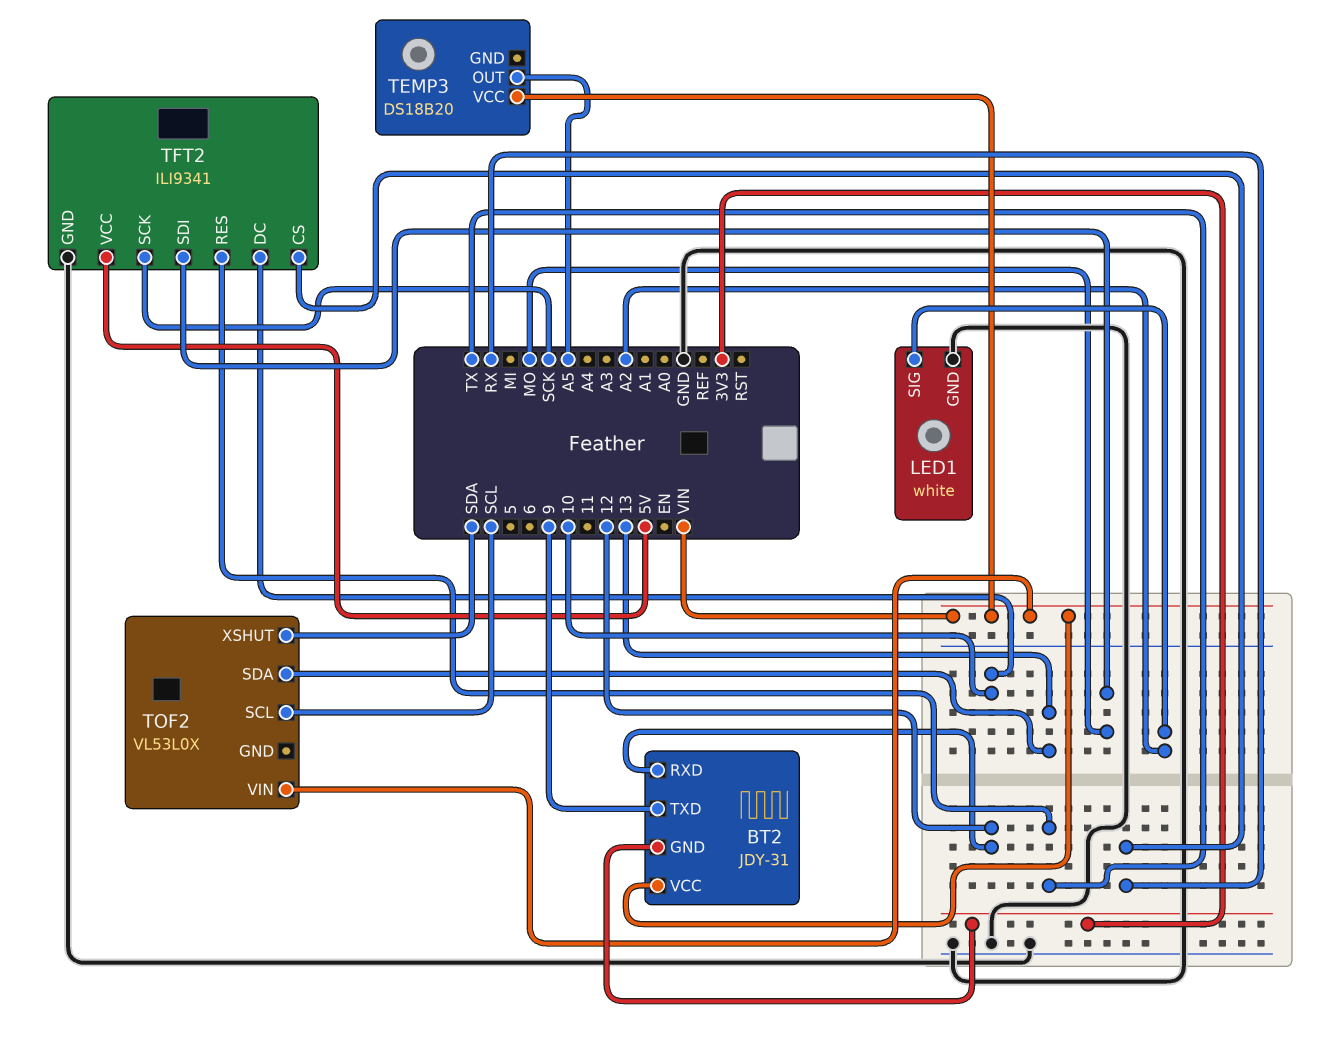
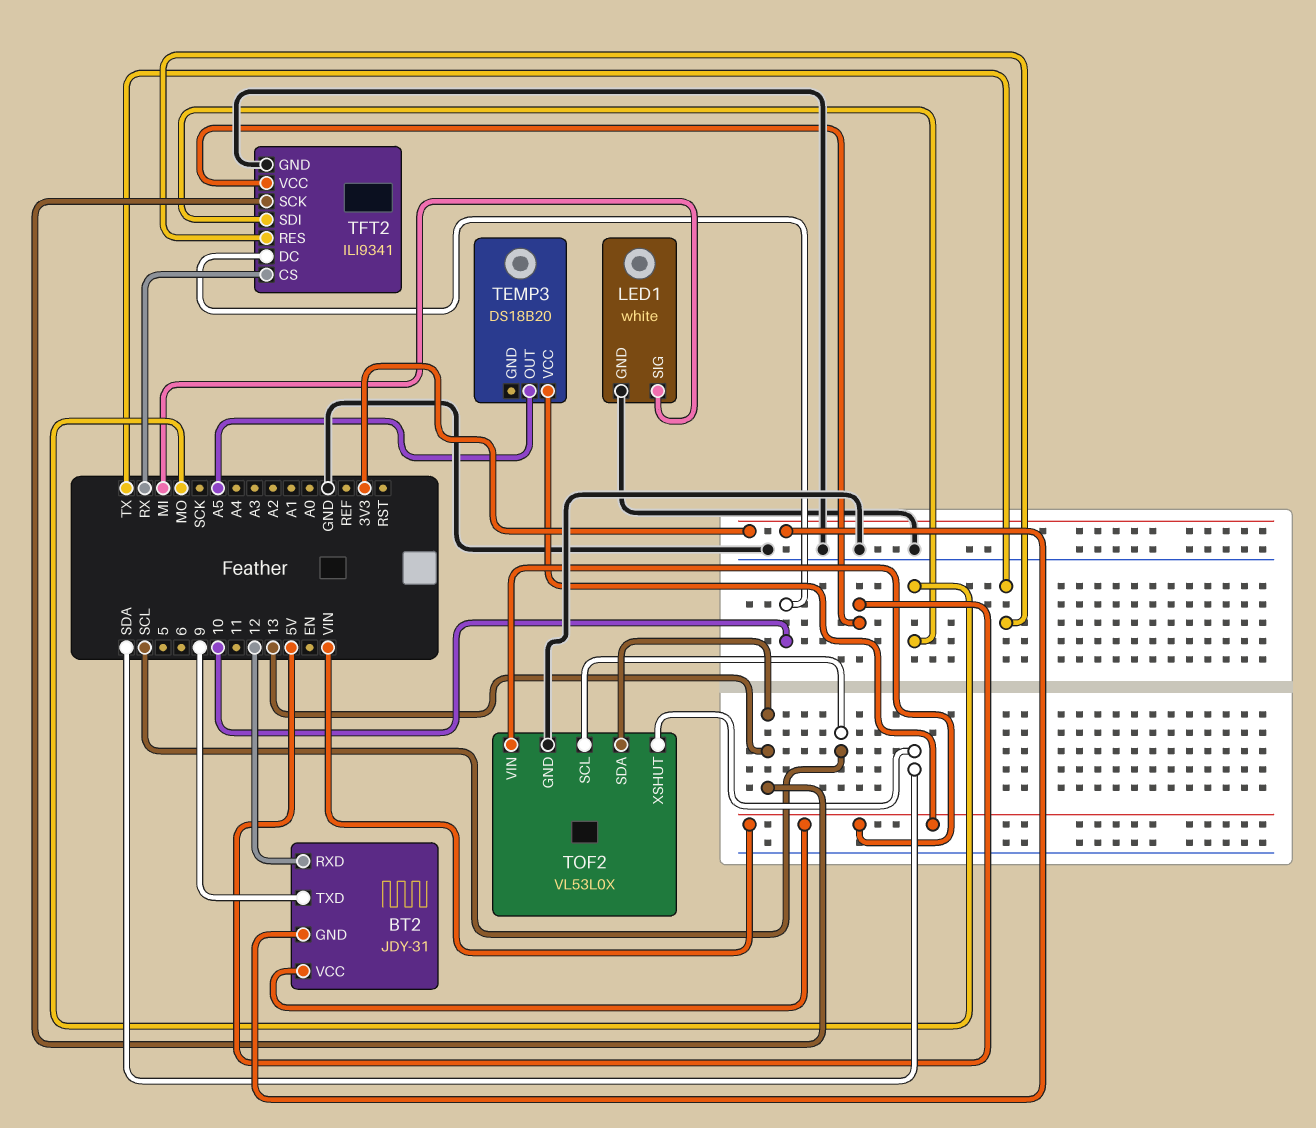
LED1 pin SIG: A2 -> MI
TFT2 pin SCK: SCK -> 13
TOF2 pin GND: none -> GND

